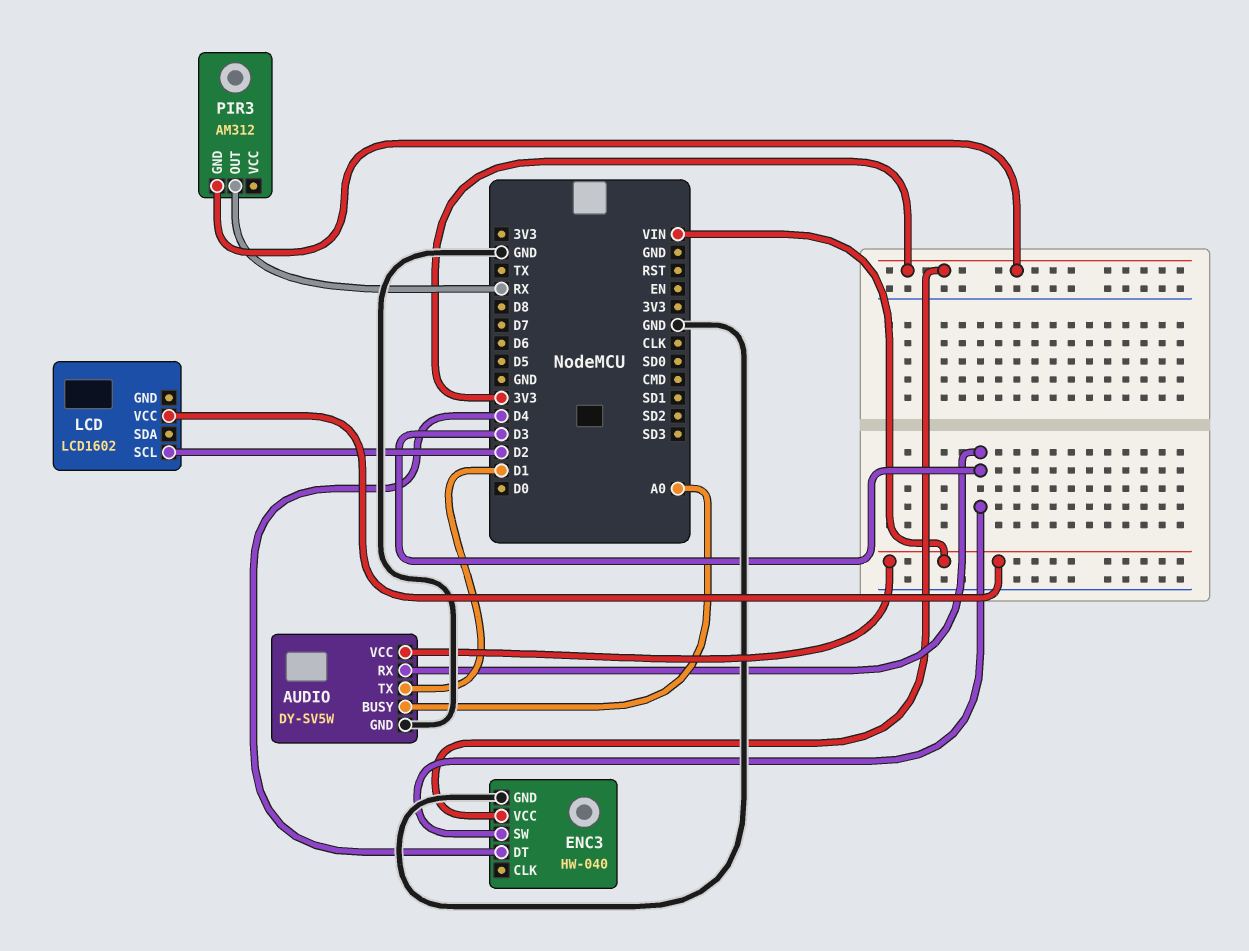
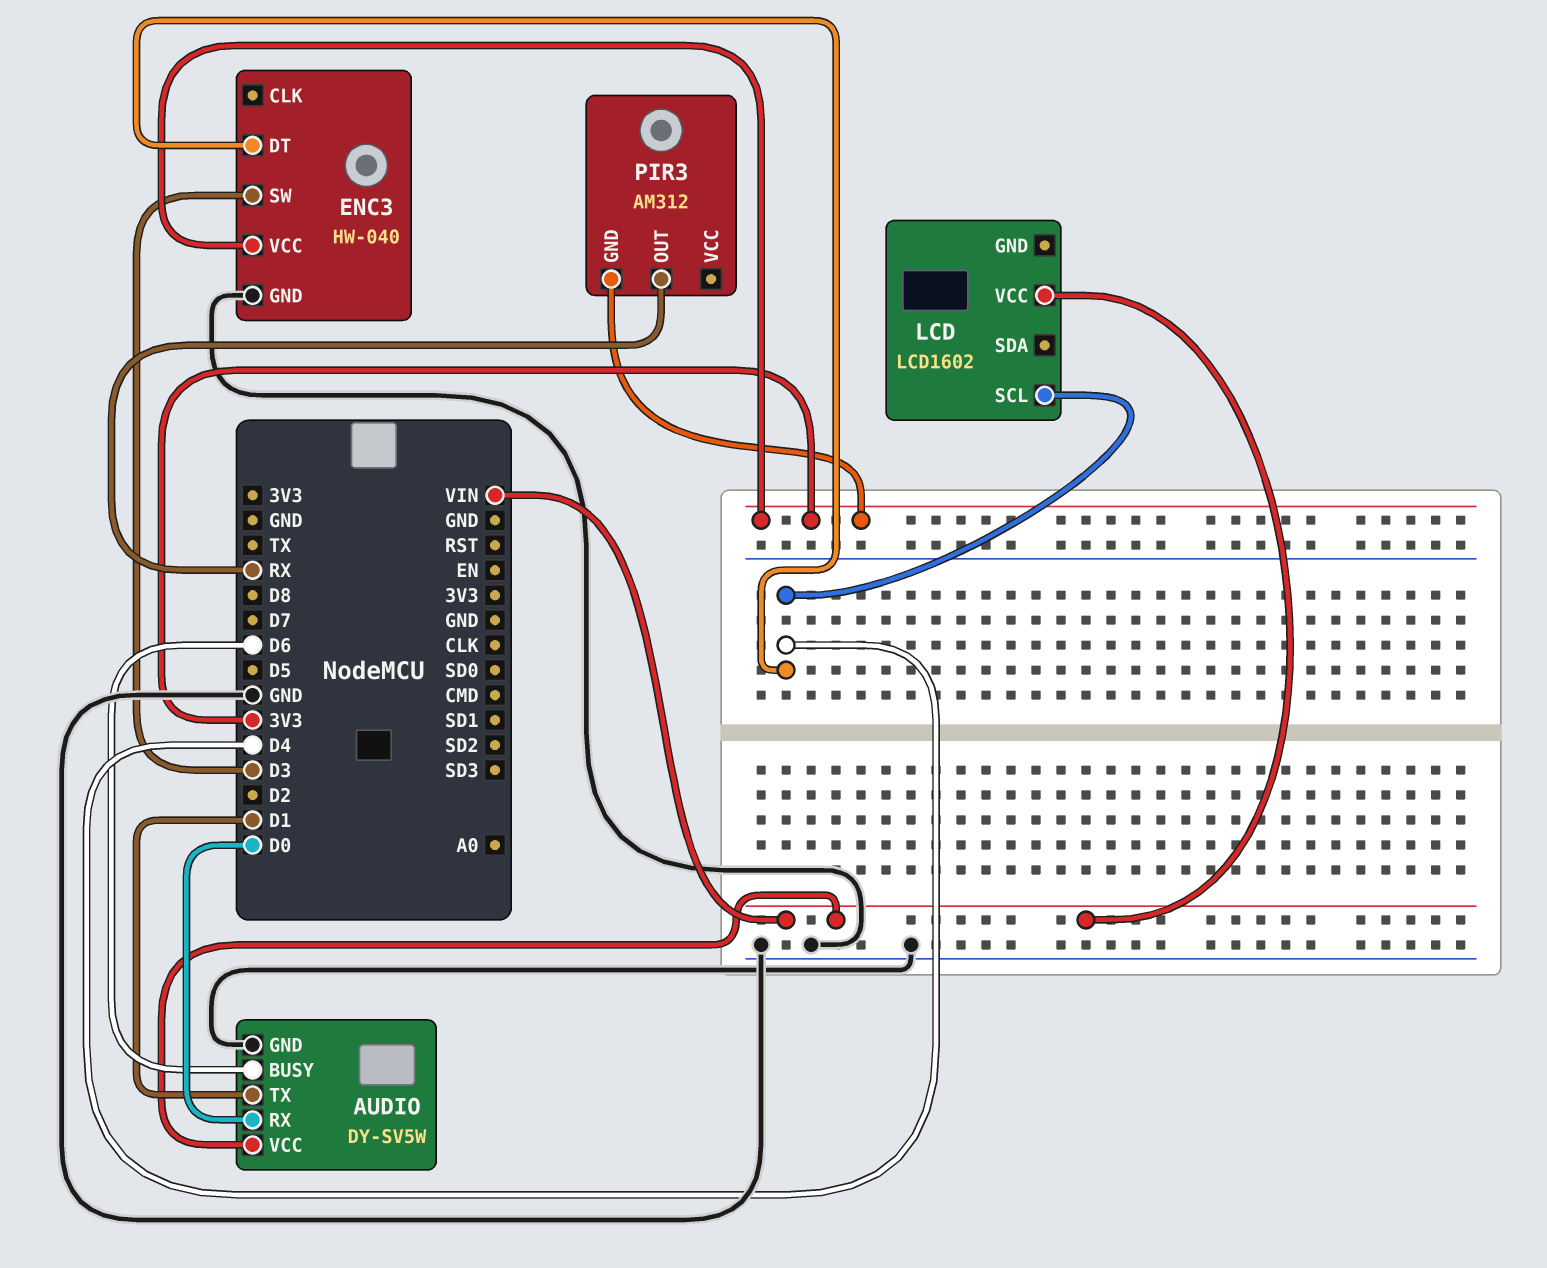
AUDIO pin BUSY: A0 -> D6
AUDIO pin RX: D3 -> D0
LCD pin SCL: D2 -> D4

